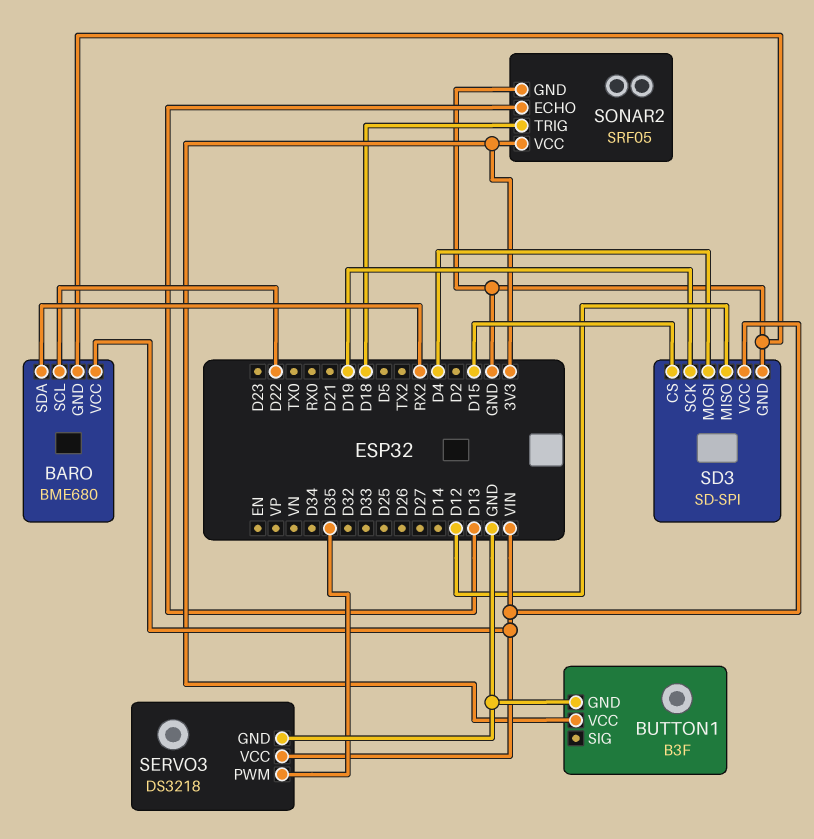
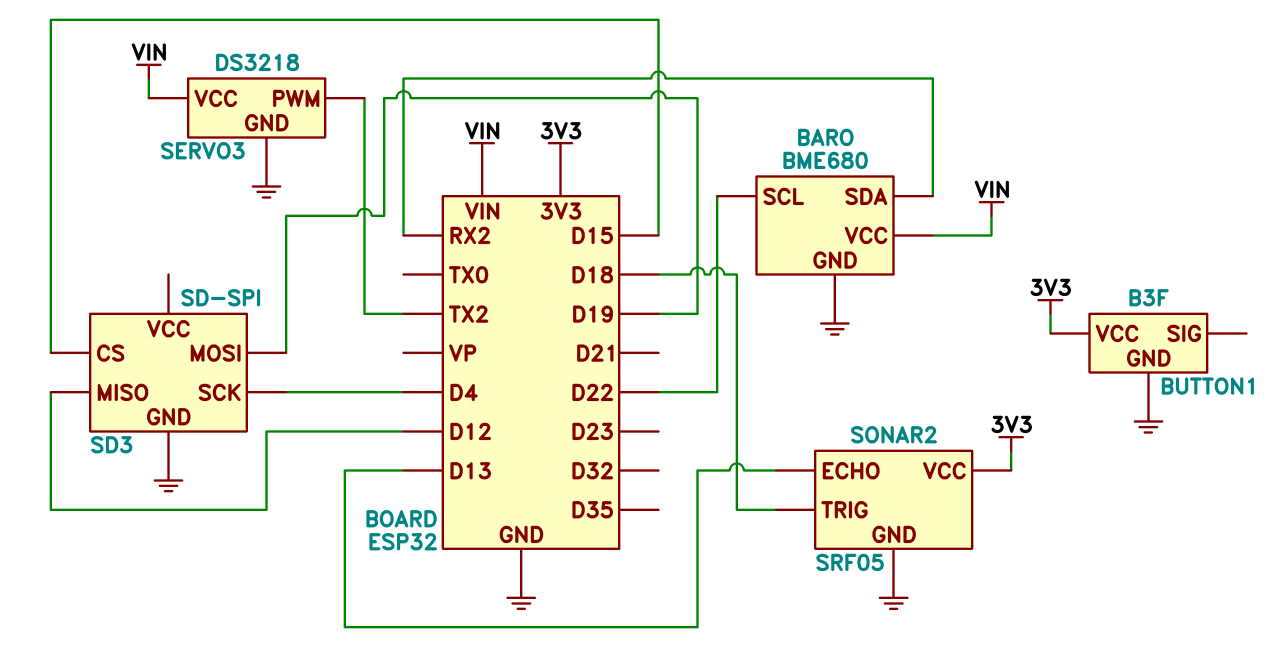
SD3 pin MOSI: D4 -> D19
SD3 pin SCK: D19 -> D4
SD3 pin VCC: VIN -> none
SERVO3 pin PWM: D35 -> TX2

